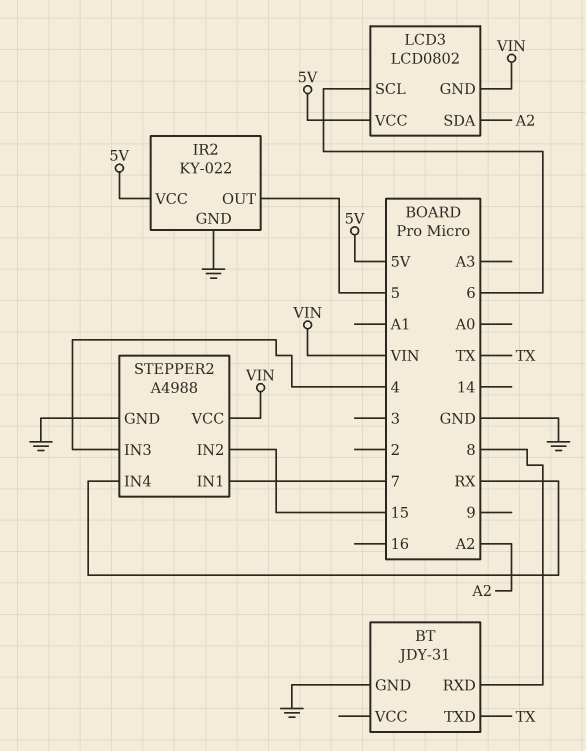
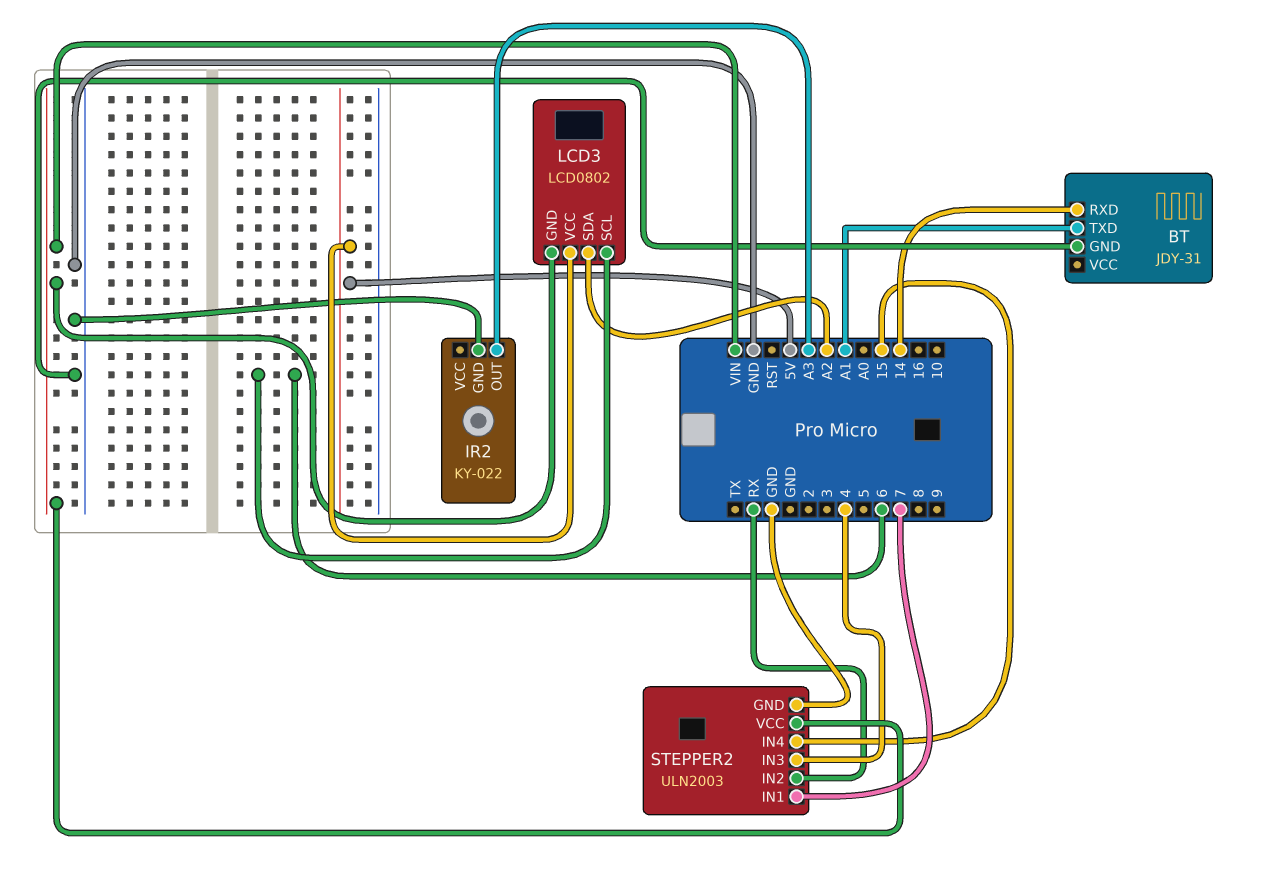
BT pin RXD: 8 -> 14
BT pin TXD: TX -> A1
IR2 pin OUT: 5 -> A3
IR2 pin VCC: 5V -> none
STEPPER2: A4988 -> ULN2003
STEPPER2 pin IN2: 15 -> RX
STEPPER2 pin IN4: RX -> 15

